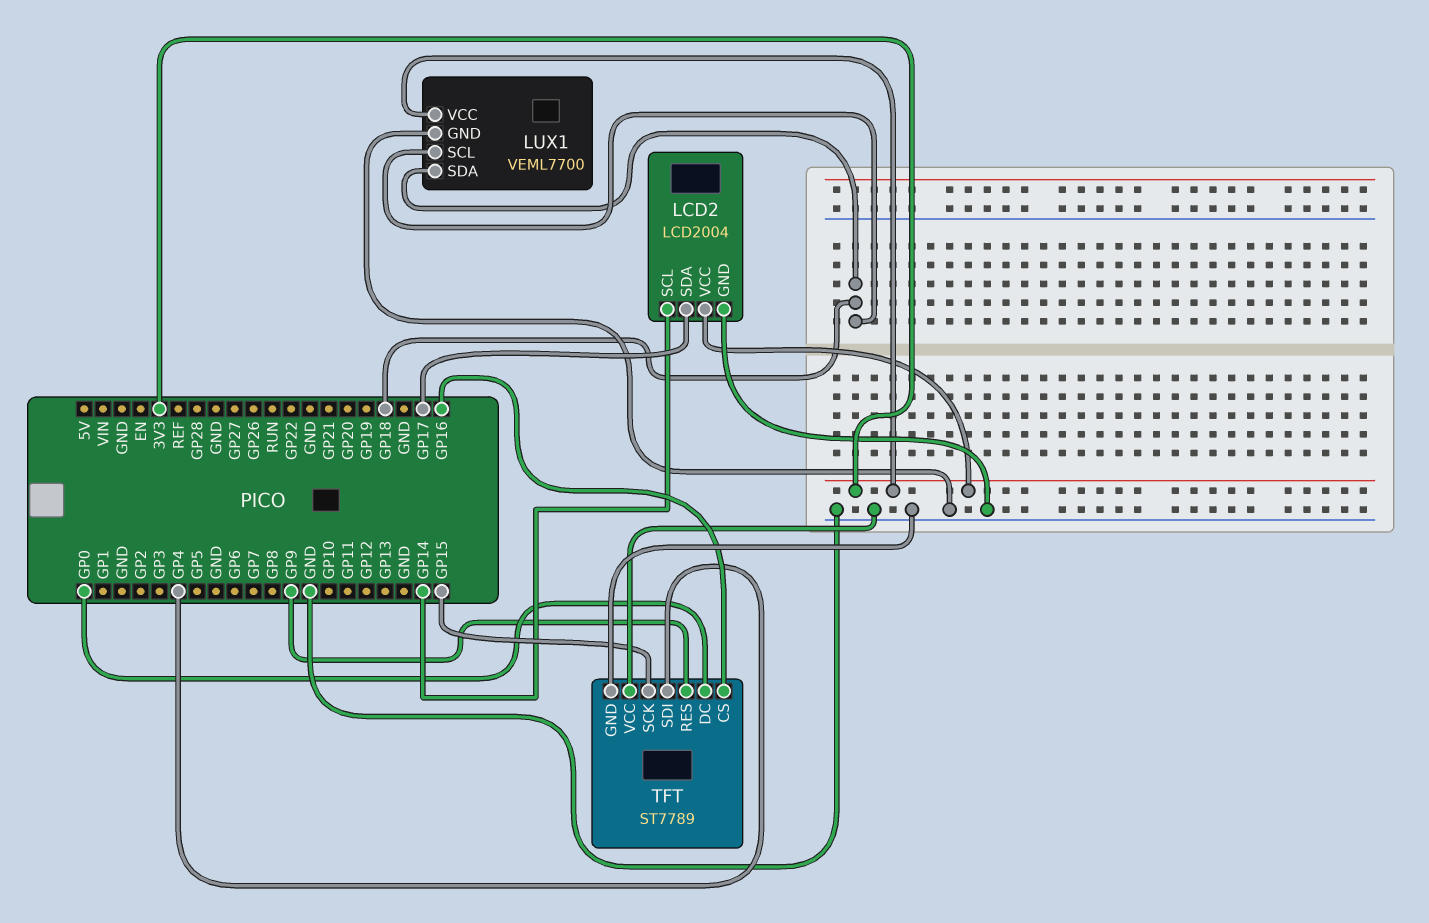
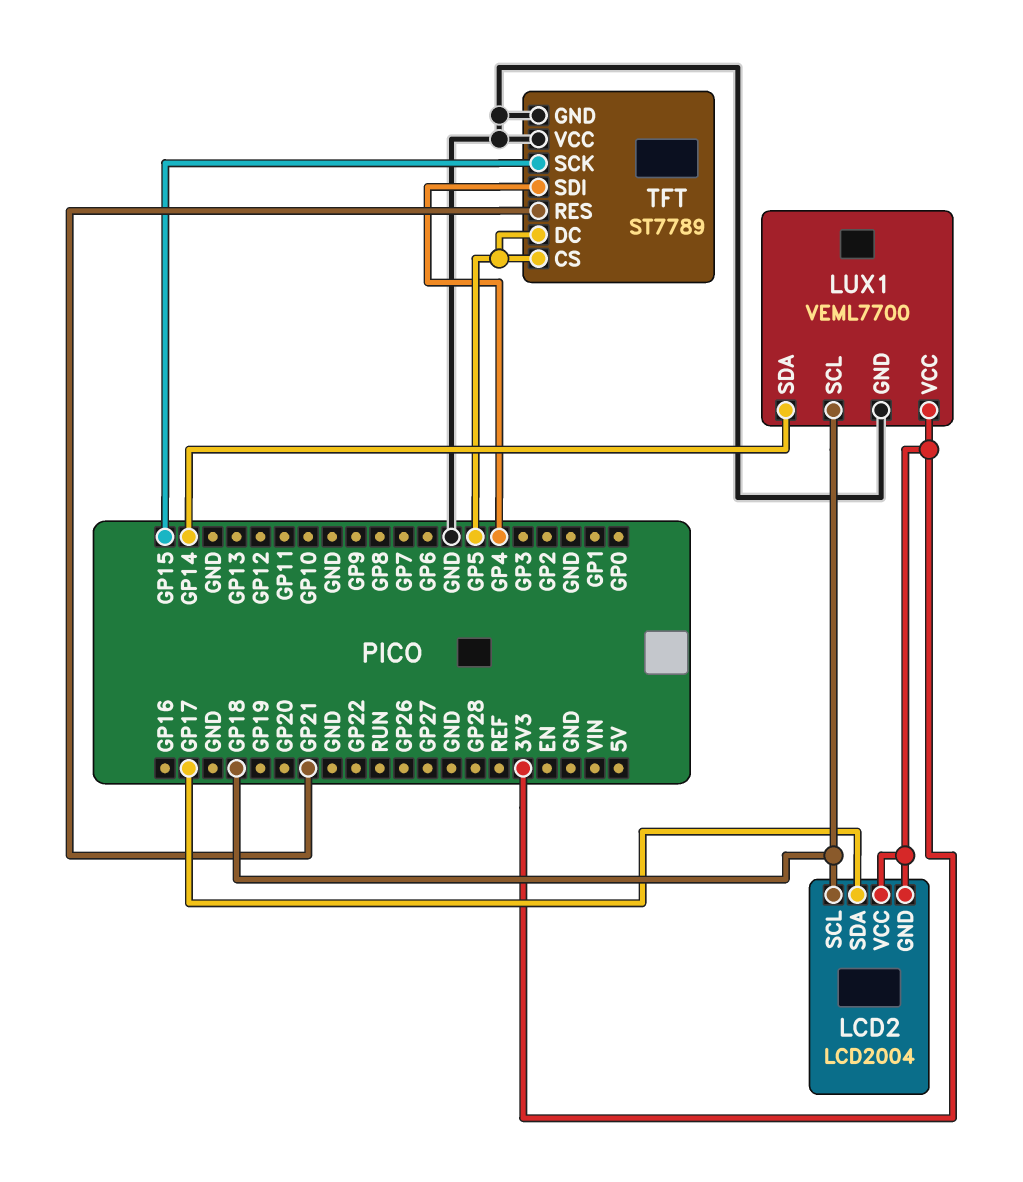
LCD2 pin GND: GND -> 3V3
LCD2 pin SCL: GP14 -> GP18
LUX1 pin SDA: GP18 -> GP14
TFT pin CS: GP16 -> GP5
TFT pin DC: GP0 -> GP5
TFT pin RES: GP9 -> GP21

